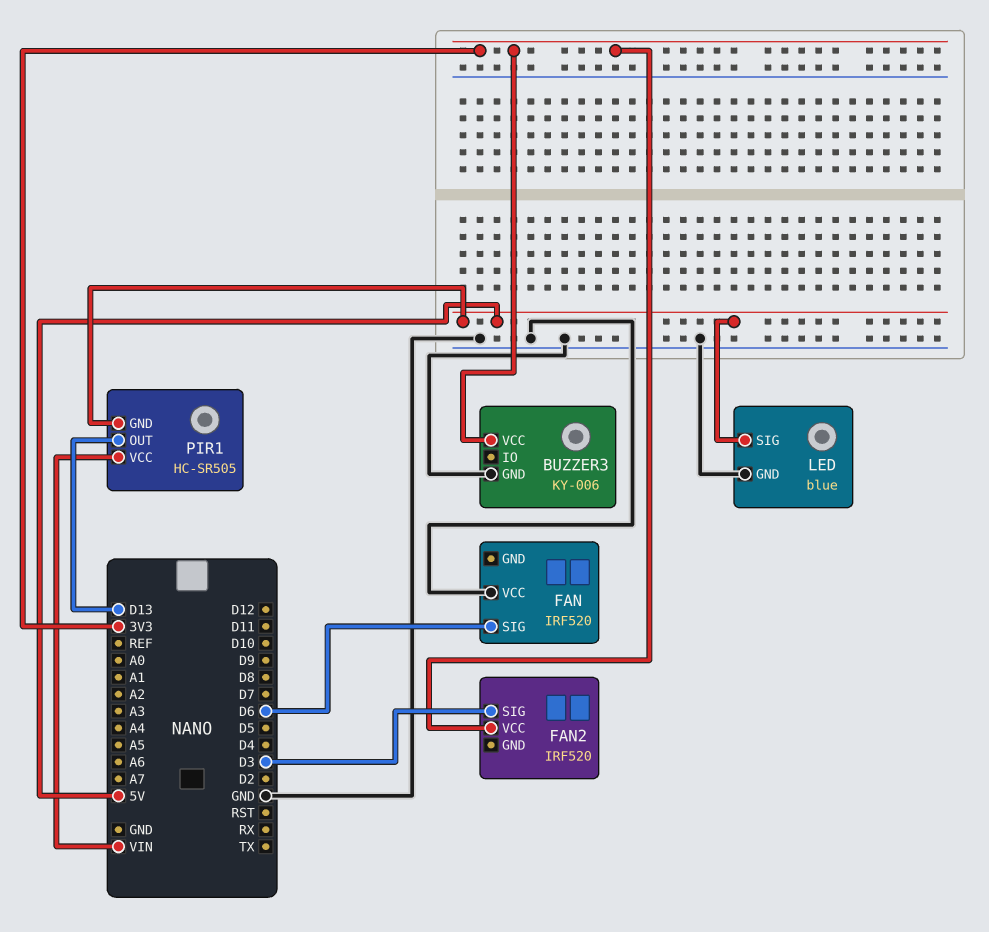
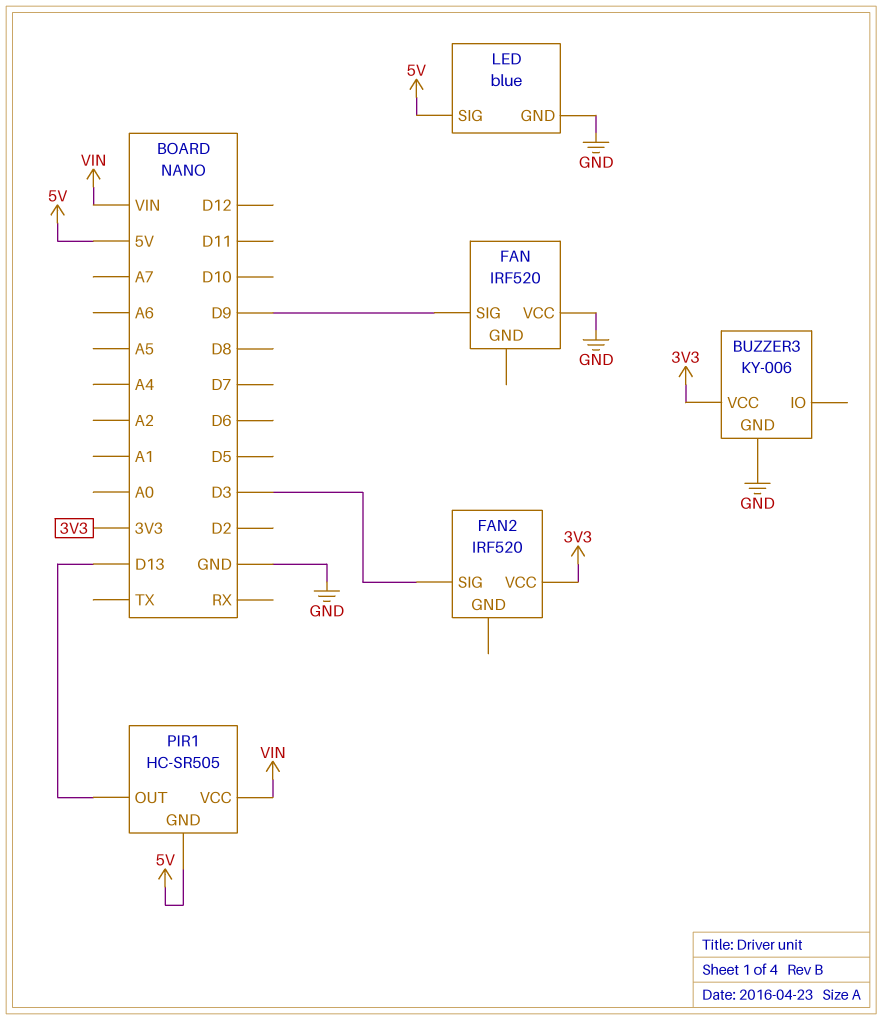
FAN pin SIG: D6 -> D9

